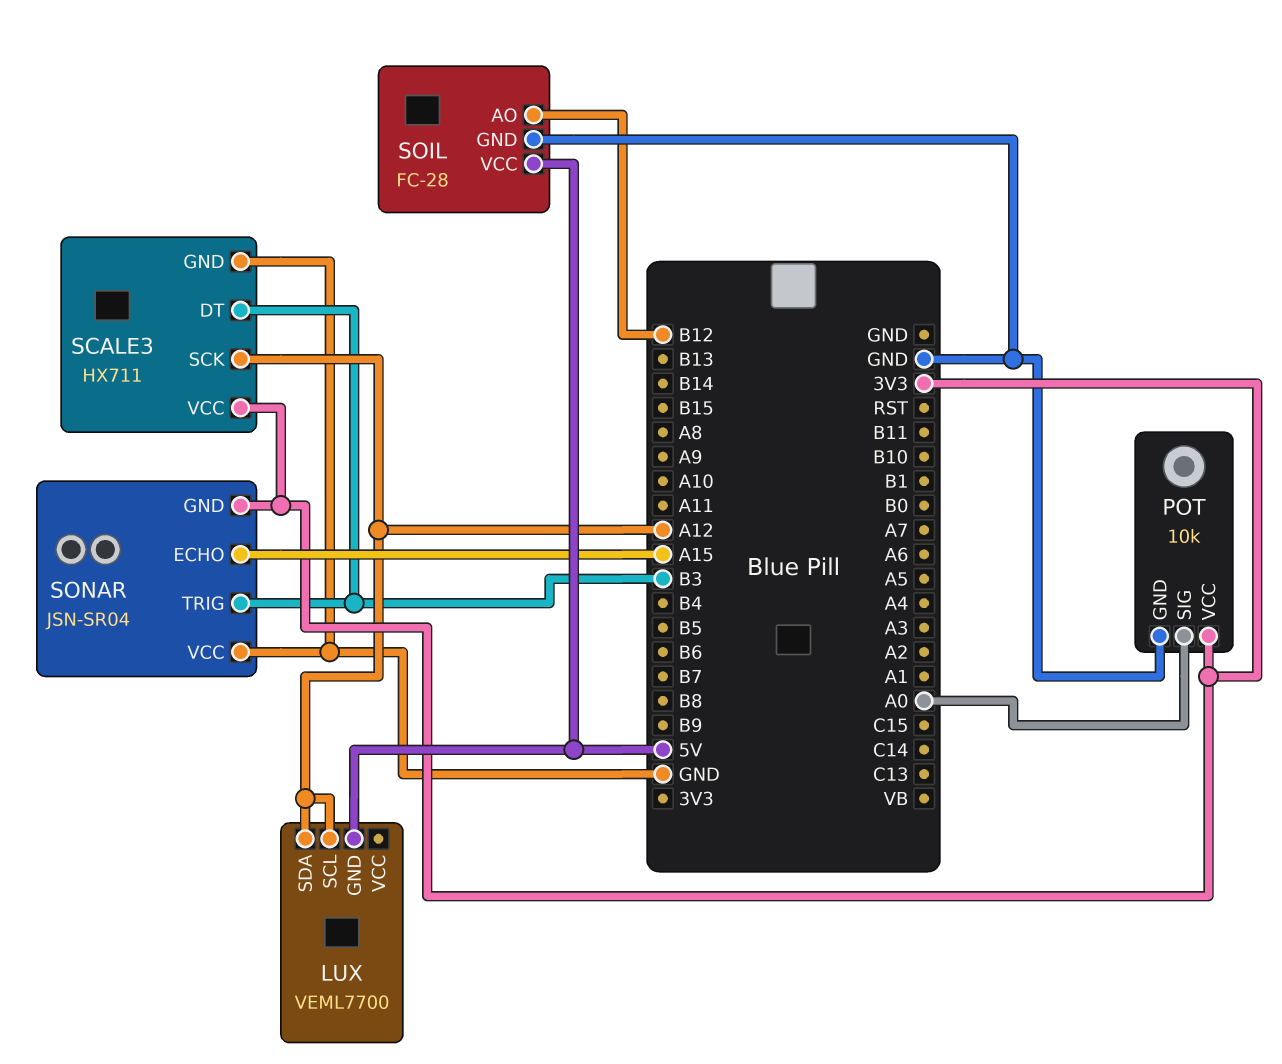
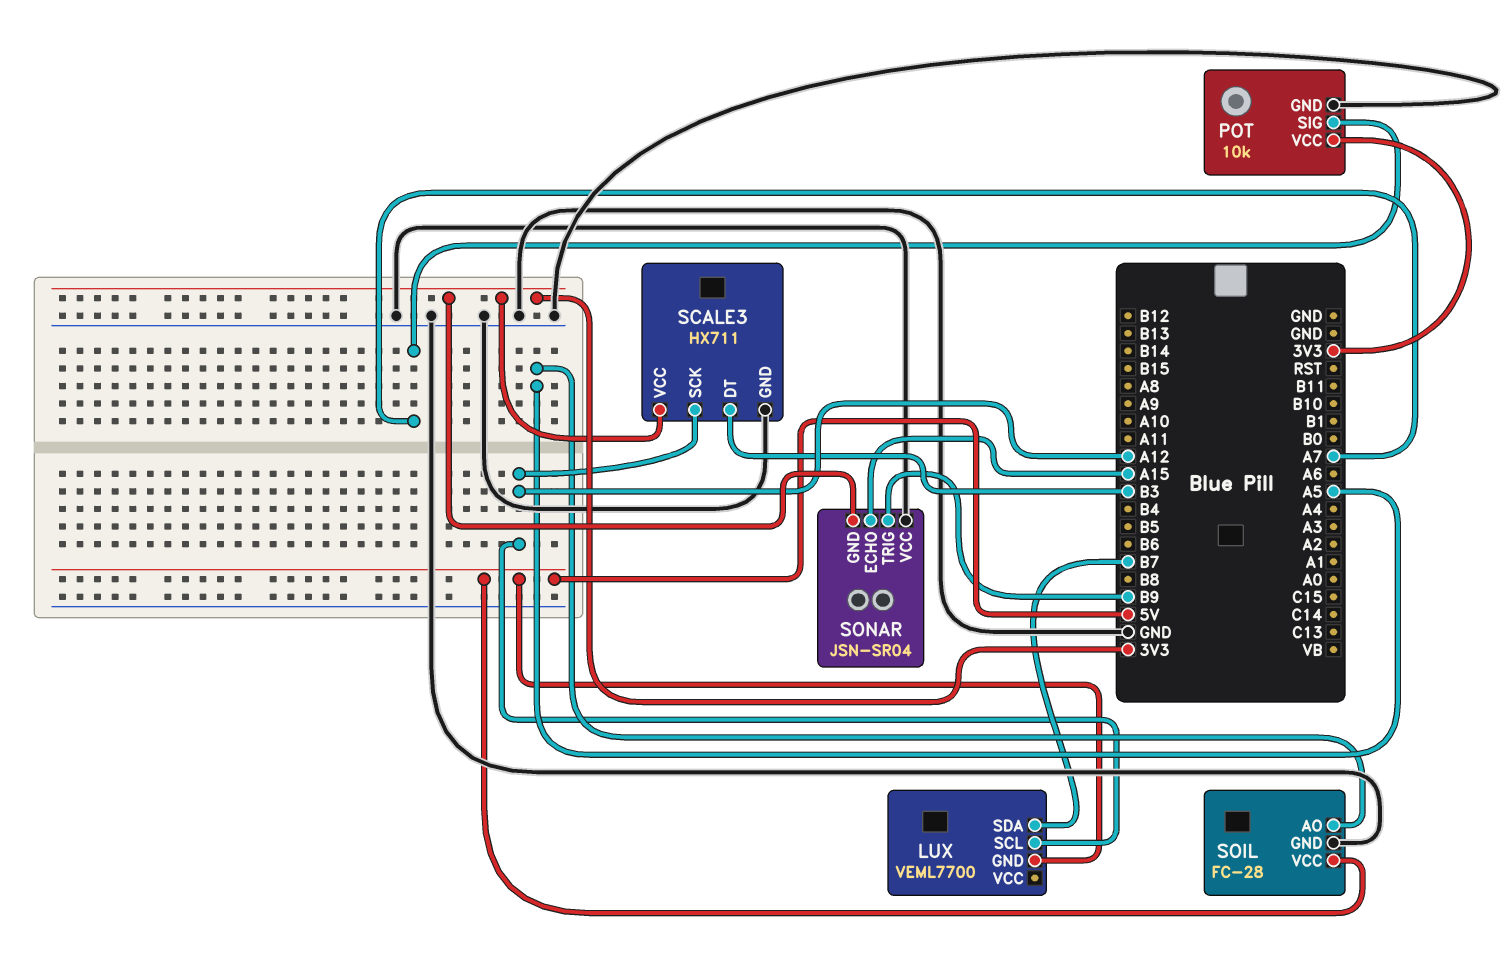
LUX pin SDA: A12 -> B7
POT pin SIG: A0 -> A7
SOIL pin AO: B12 -> A5
SONAR pin TRIG: B3 -> B9

